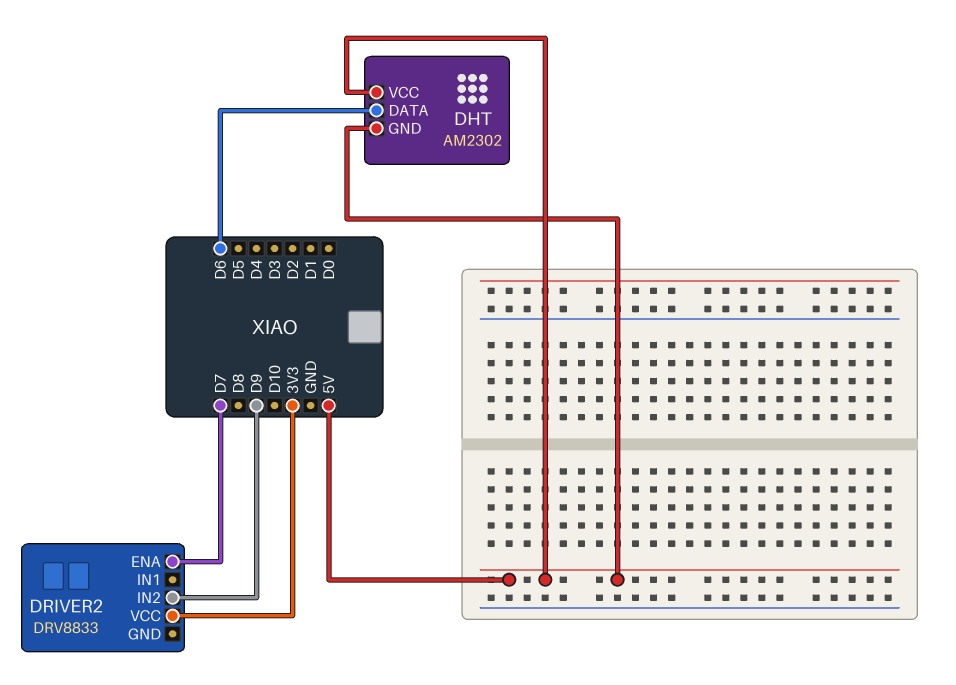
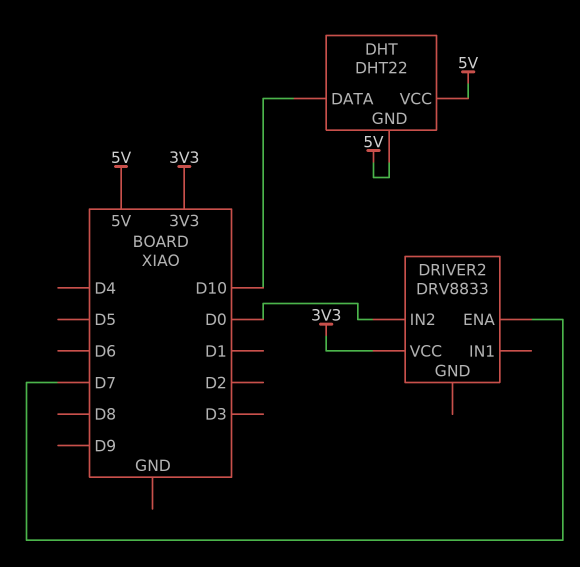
DHT: AM2302 -> DHT22
DHT pin DATA: D6 -> D10
DRIVER2 pin IN2: D9 -> D0

